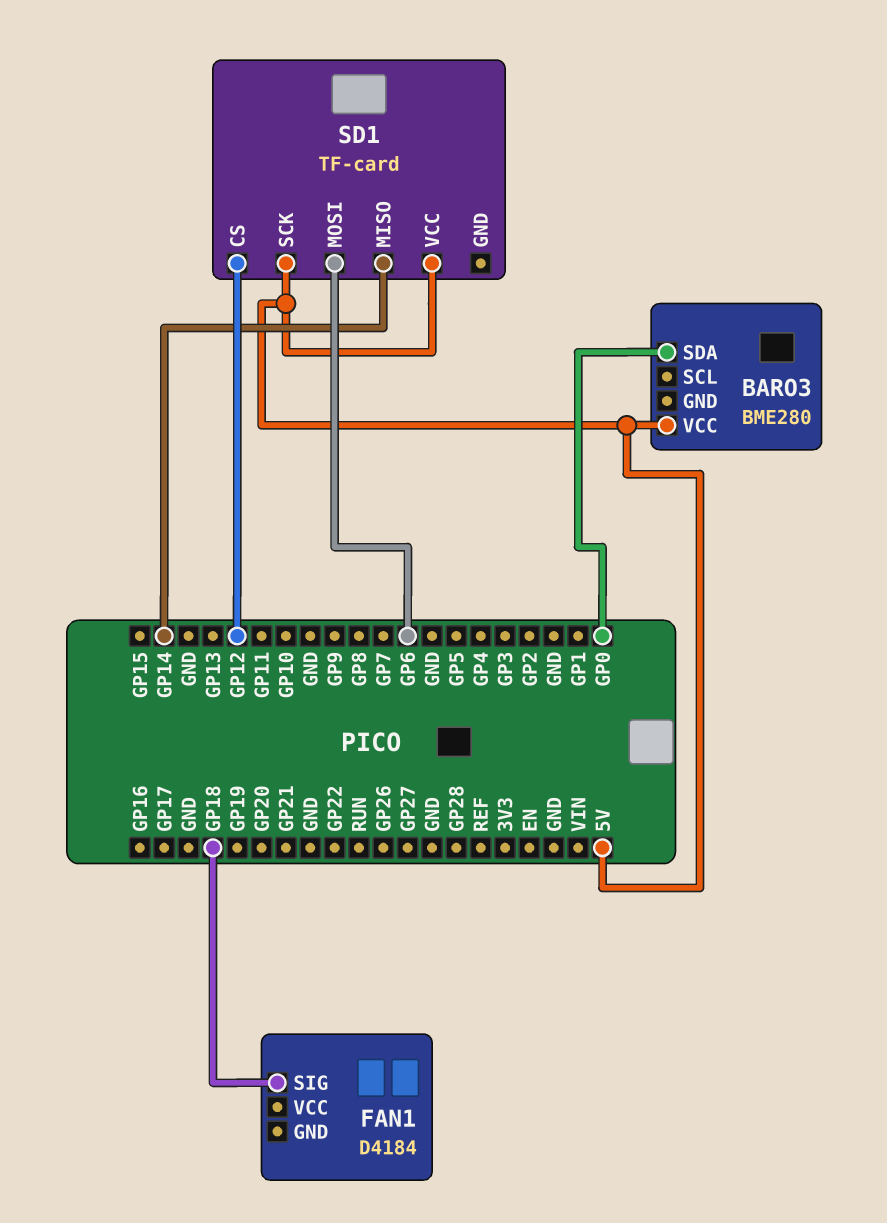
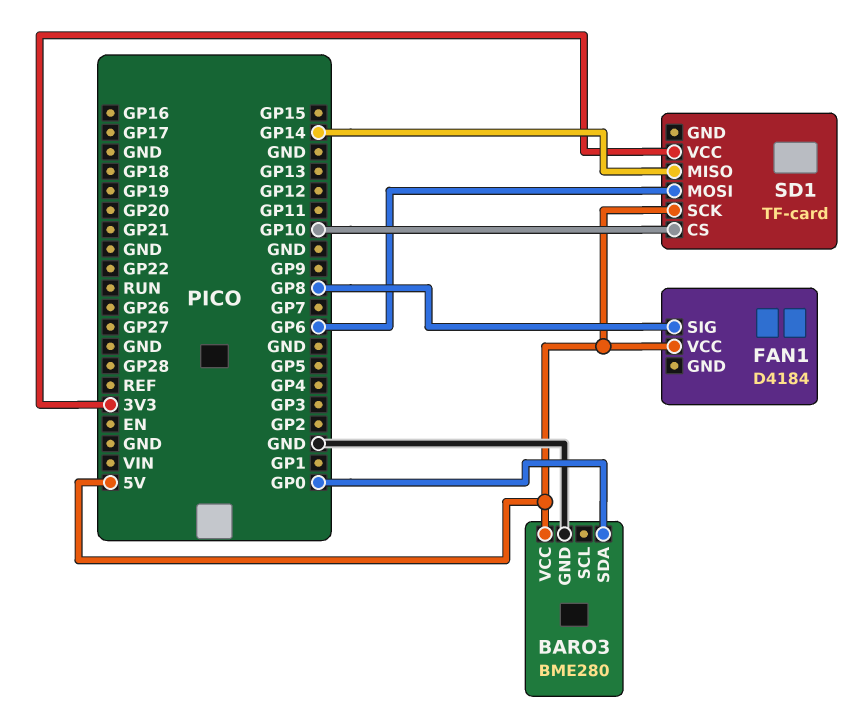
BARO3 pin GND: none -> GND
FAN1 pin SIG: GP18 -> GP8
FAN1 pin VCC: none -> 5V
SD1 pin CS: GP12 -> GP10
SD1 pin VCC: 5V -> 3V3

